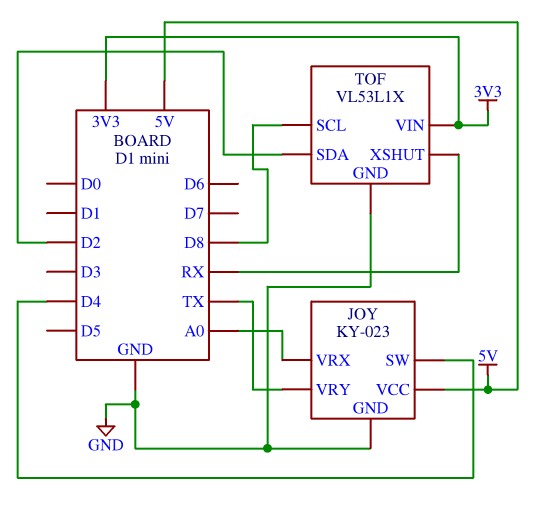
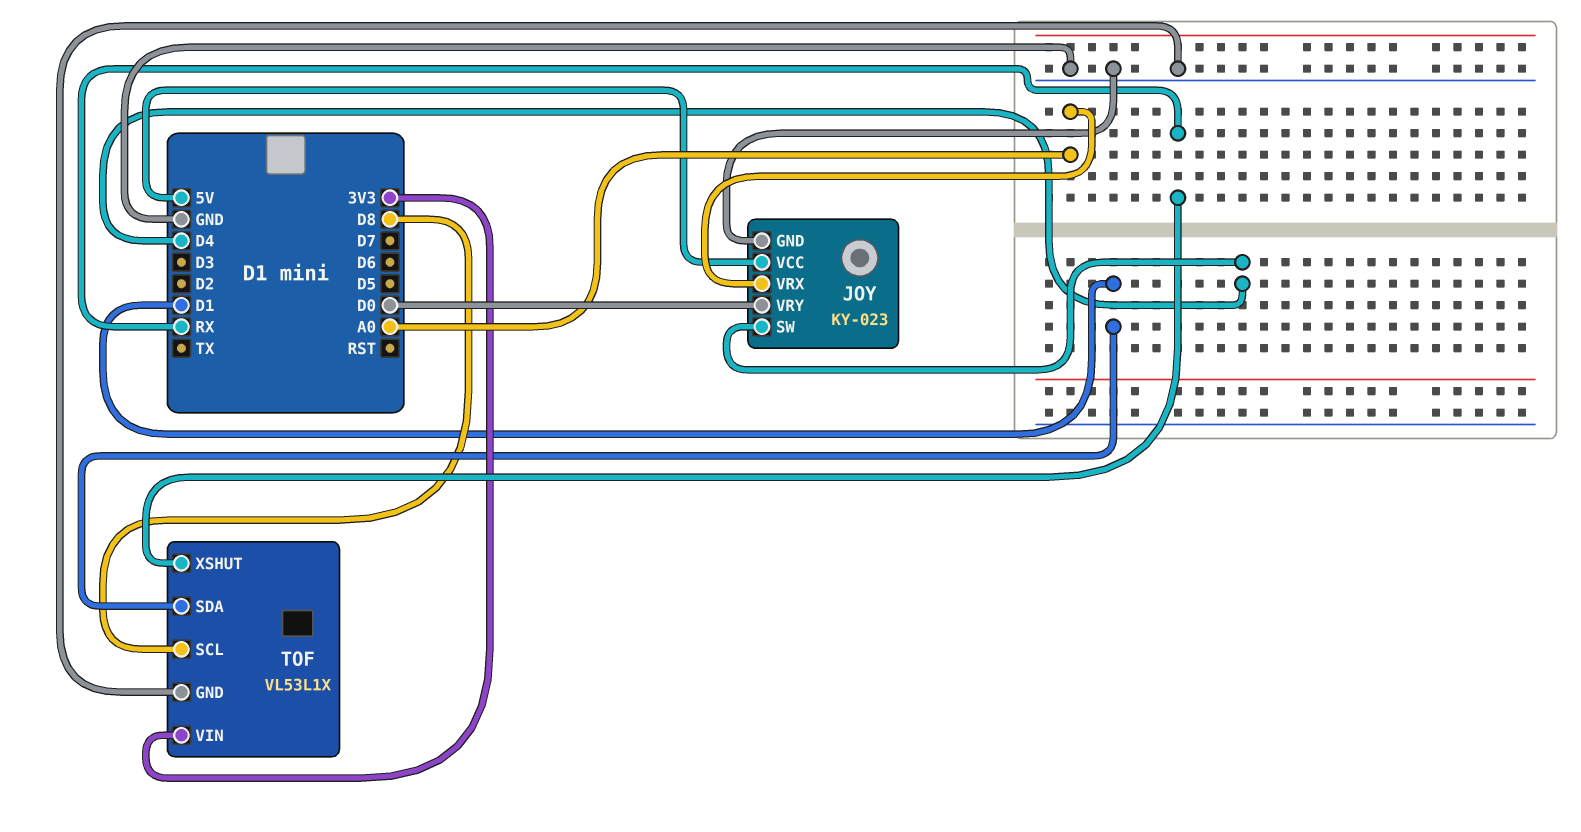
JOY pin VRY: TX -> D0
TOF pin SDA: D2 -> D1

